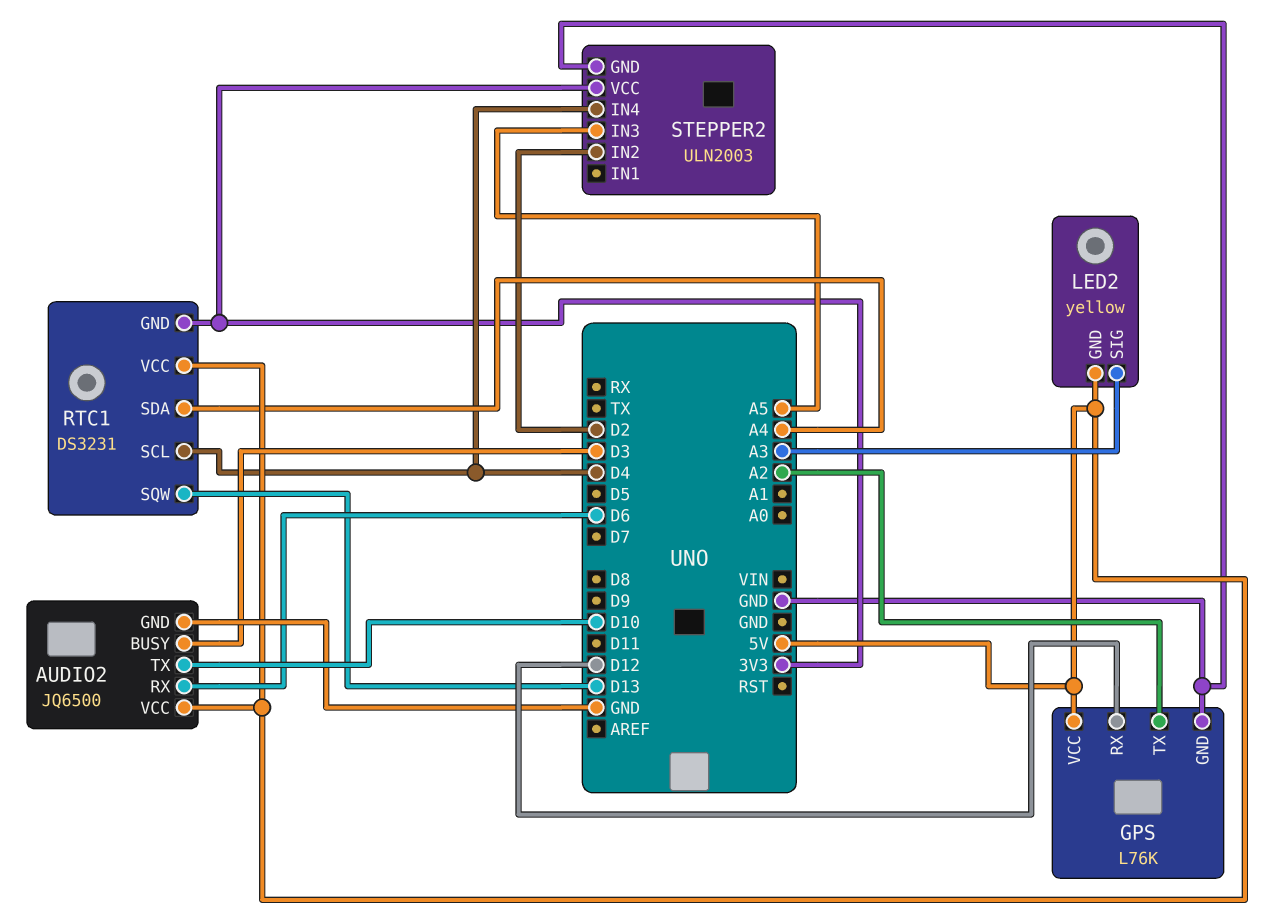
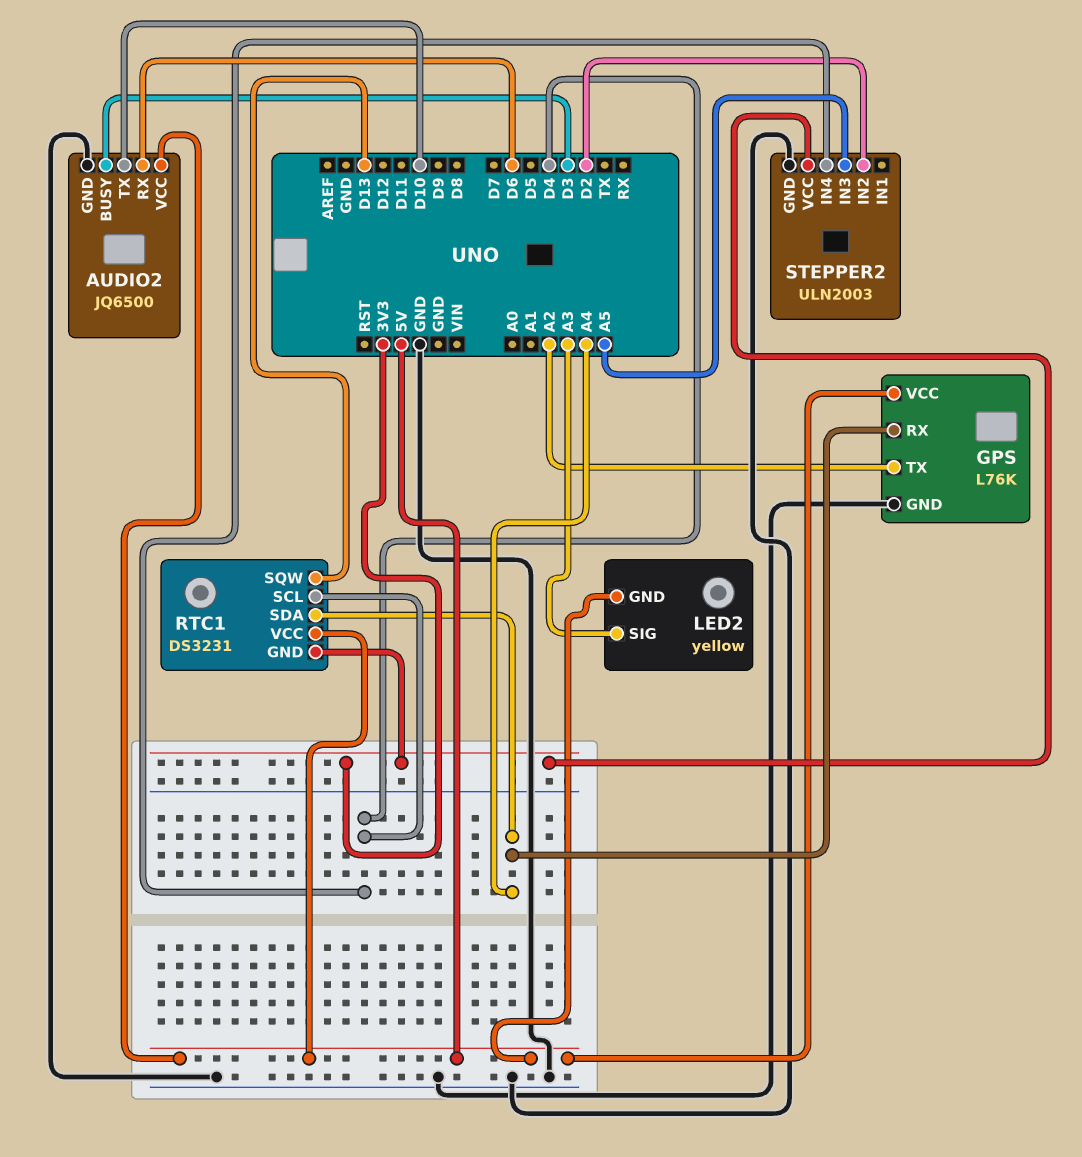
GPS pin RX: D12 -> A4

